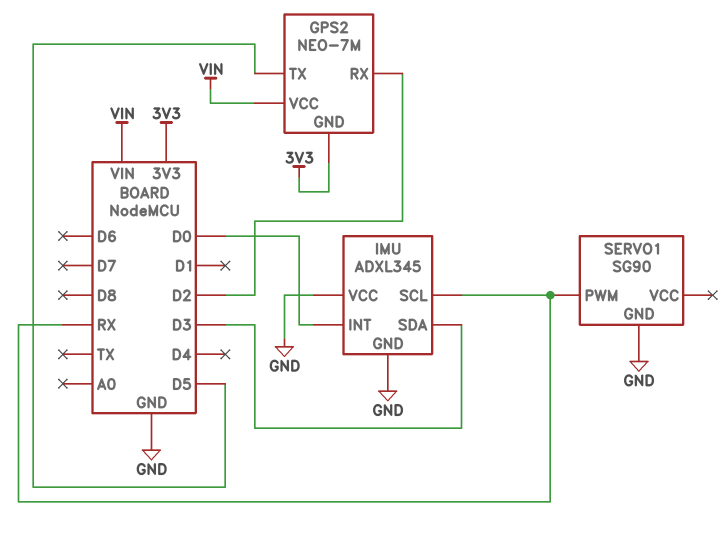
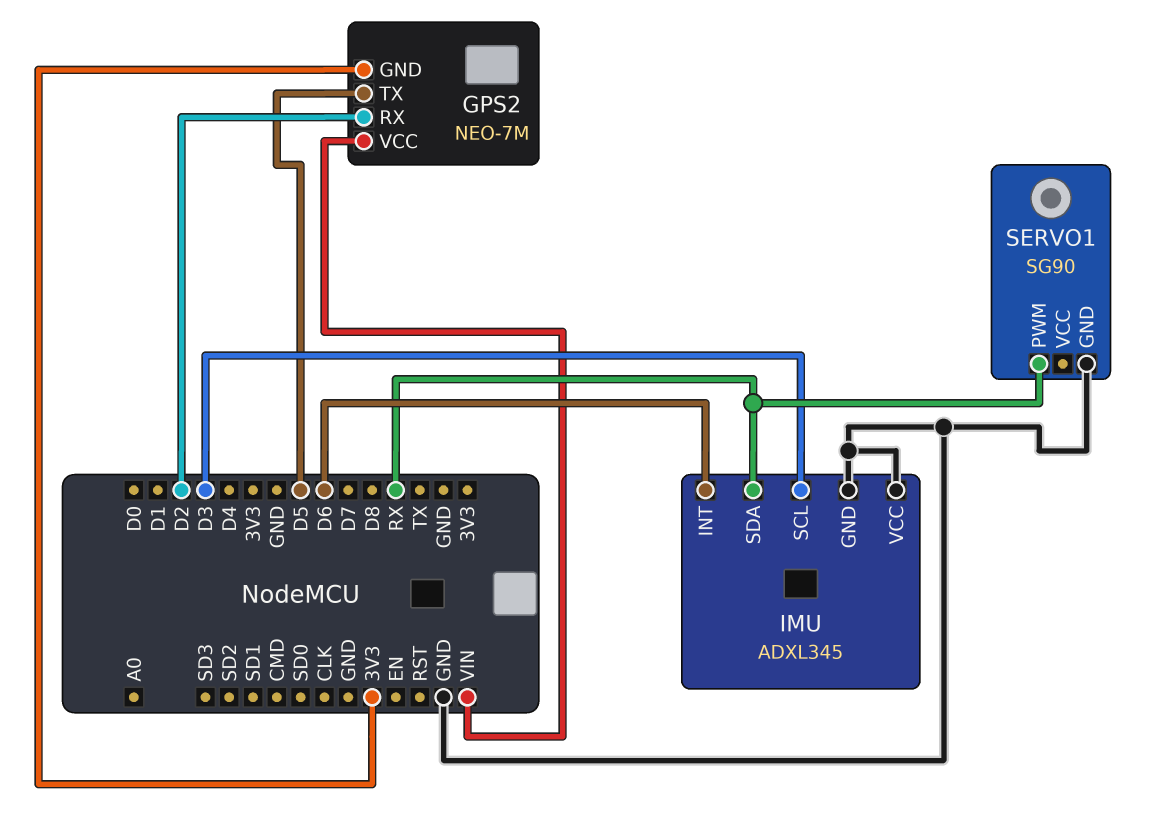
IMU pin INT: D0 -> D6
IMU pin SCL: RX -> D3
IMU pin SDA: D3 -> RX

